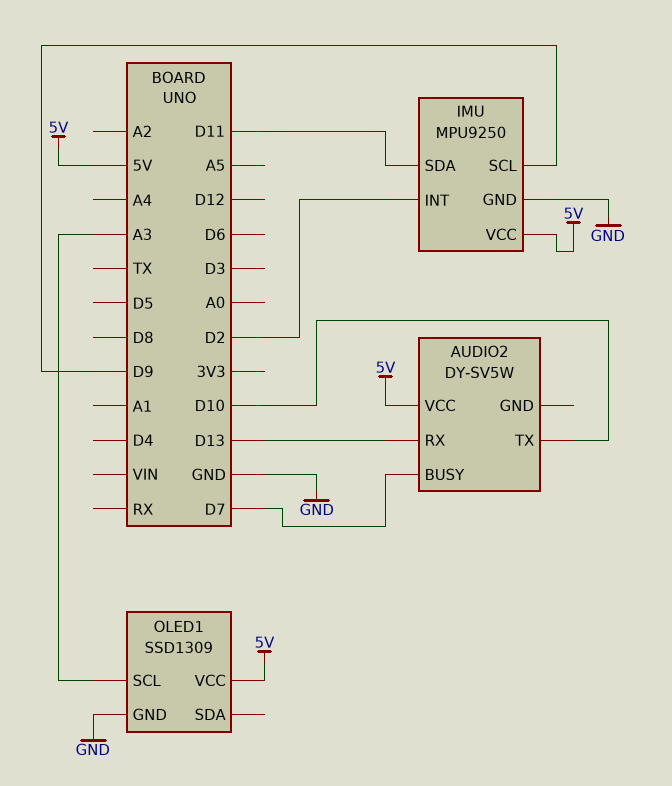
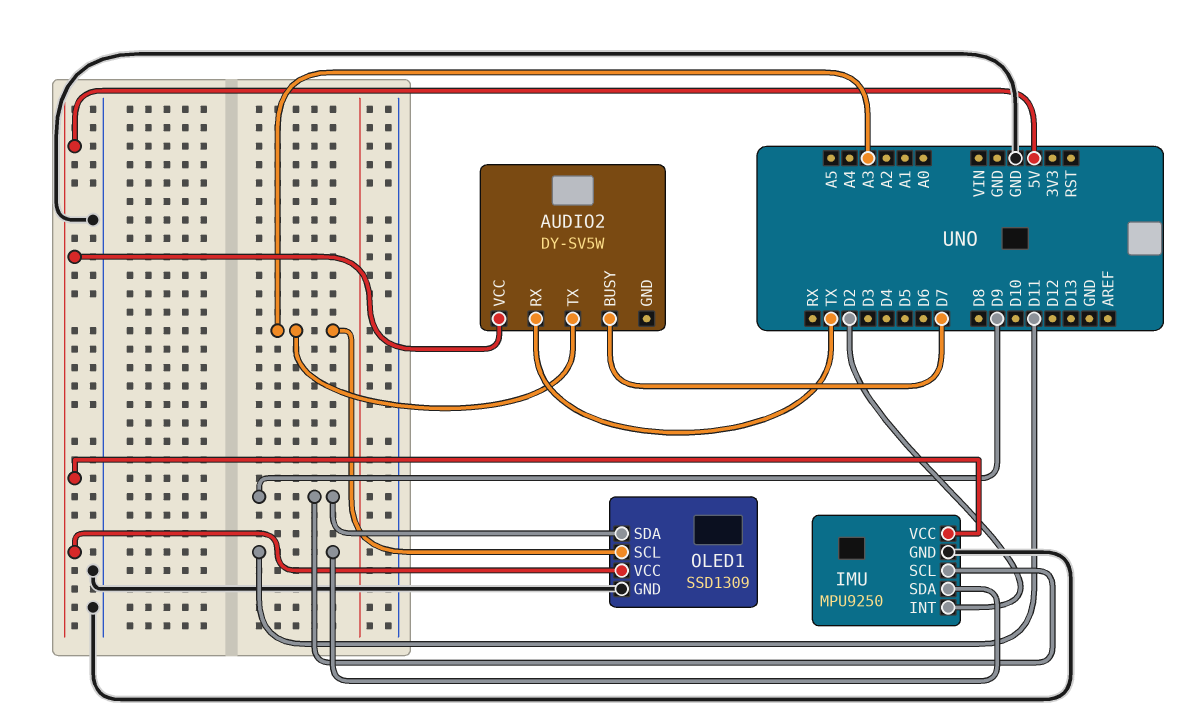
AUDIO2 pin RX: D13 -> TX
AUDIO2 pin TX: D10 -> A3
OLED1 pin SDA: none -> D9

